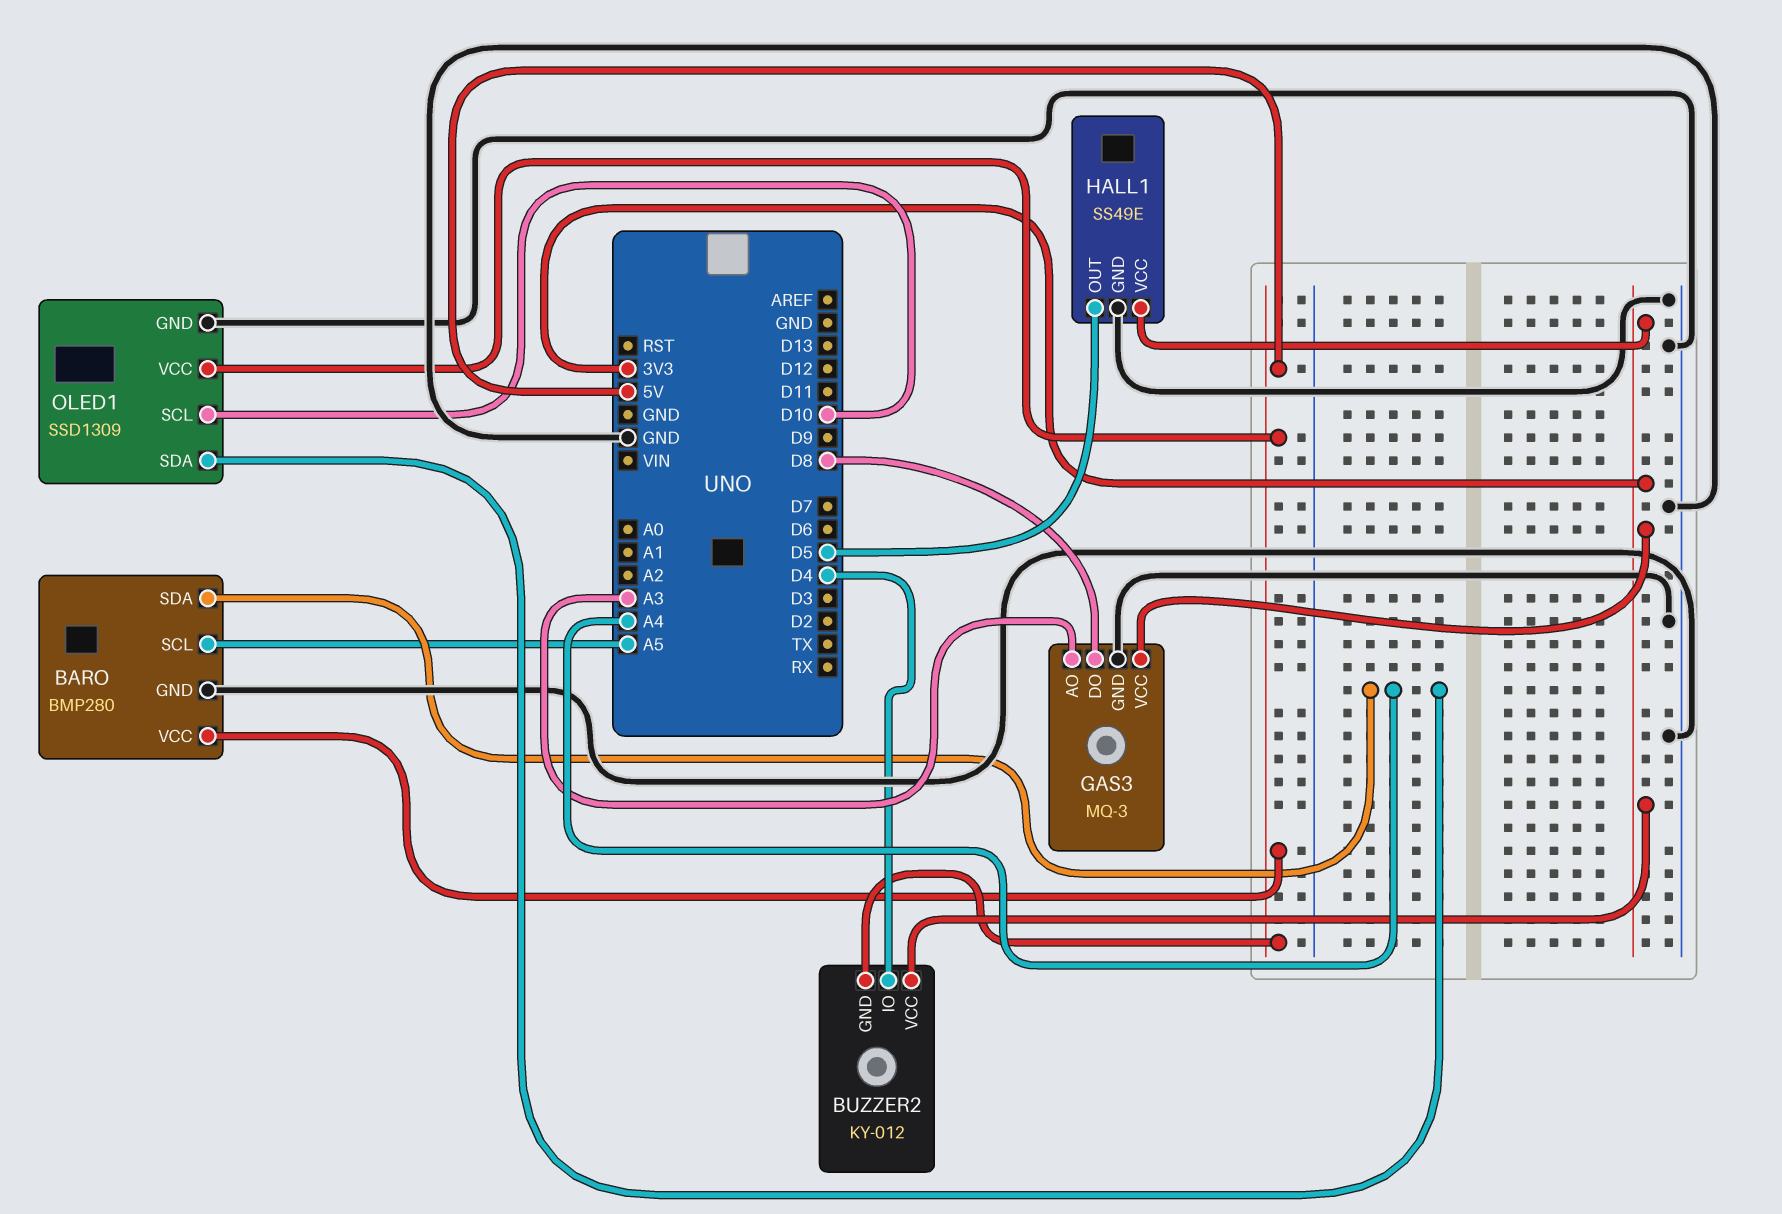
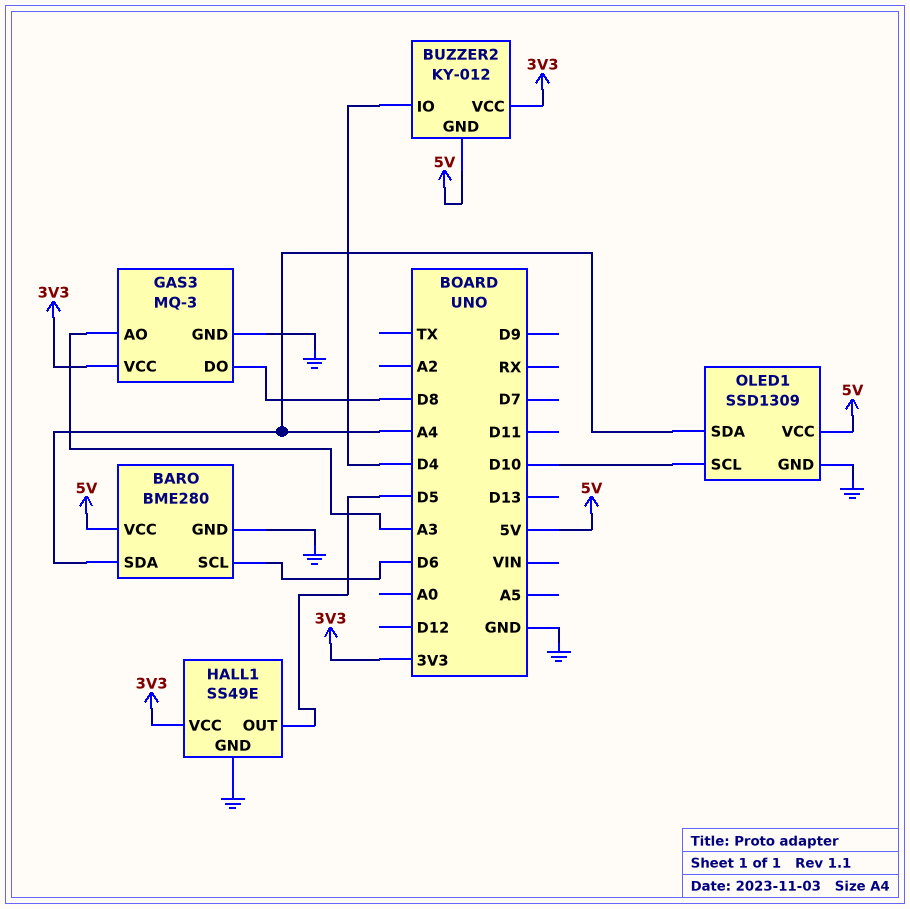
BARO: BMP280 -> BME280
BARO pin SCL: A5 -> D6

